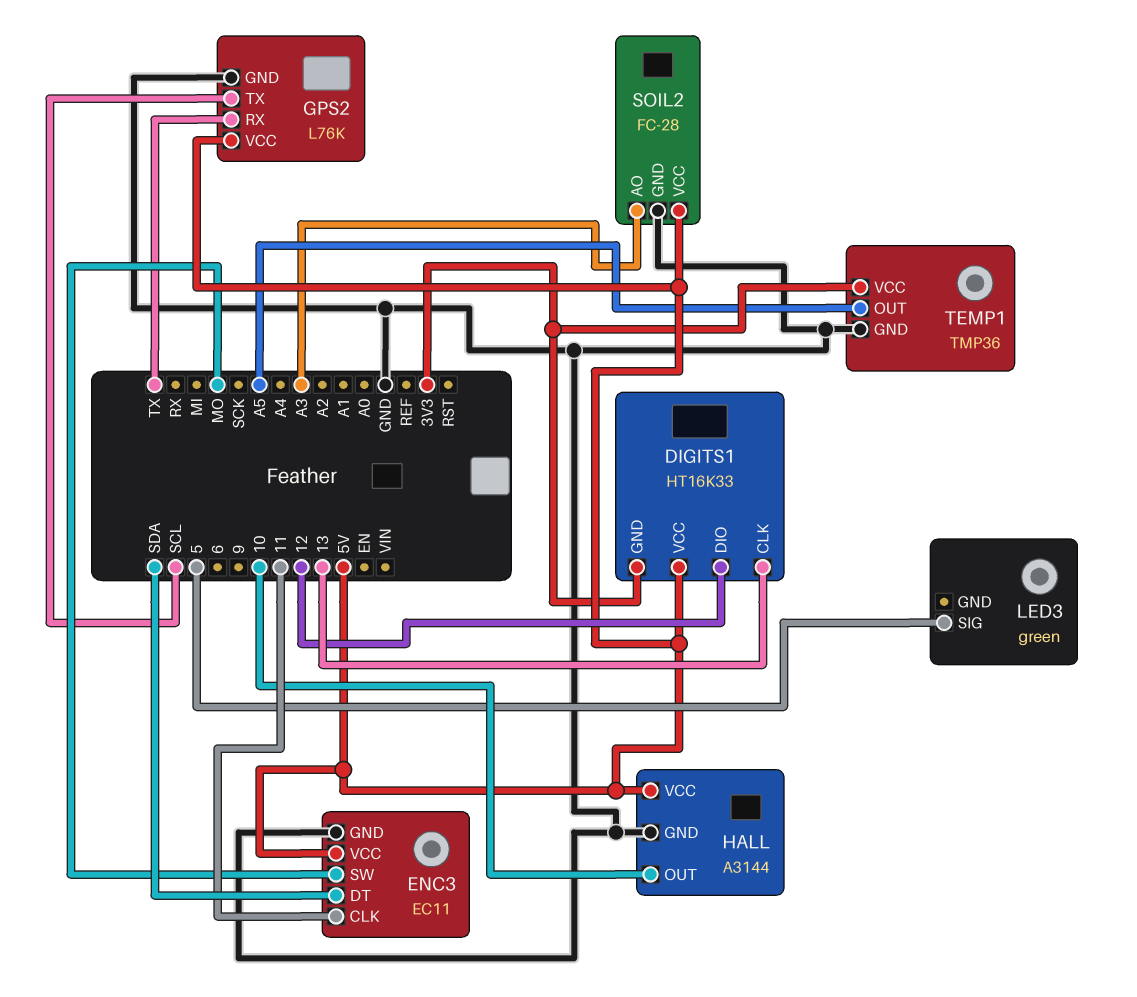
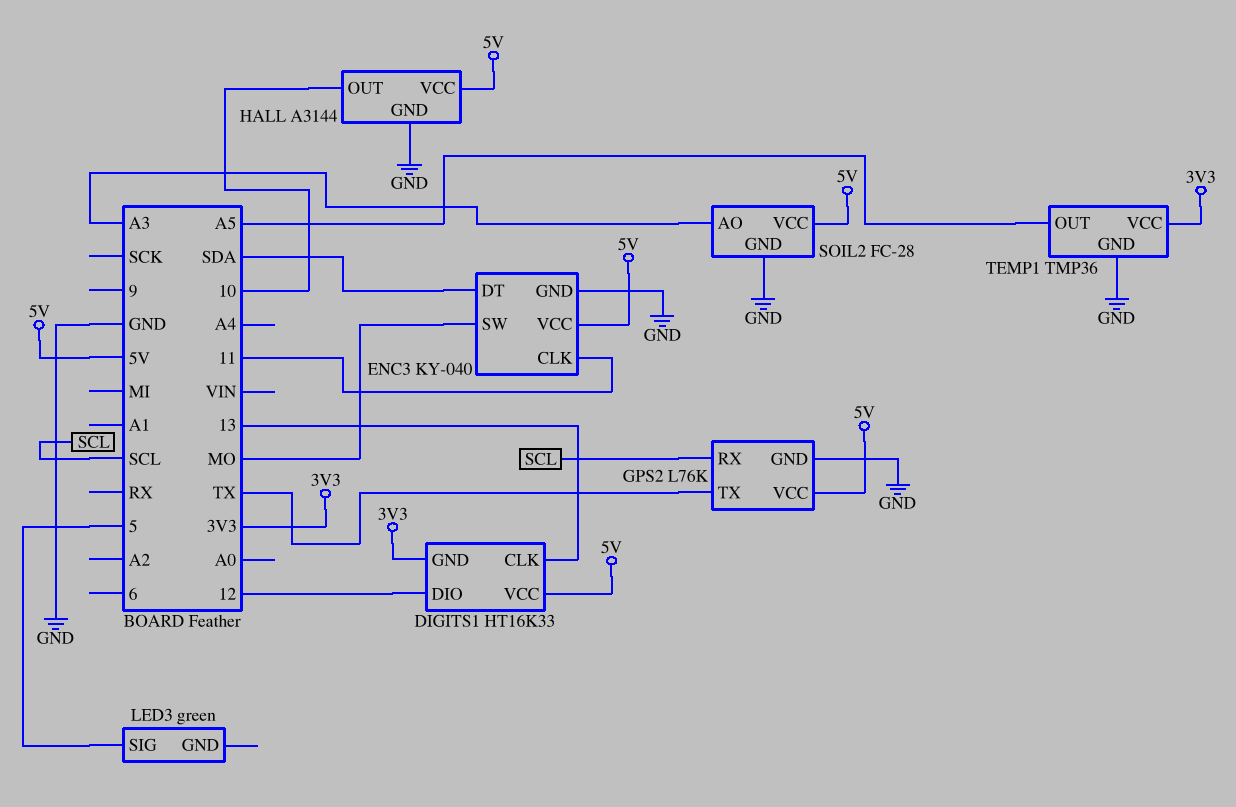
ENC3: EC11 -> KY-040
GPS2 pin RX: TX -> SCL
GPS2 pin TX: SCL -> TX

